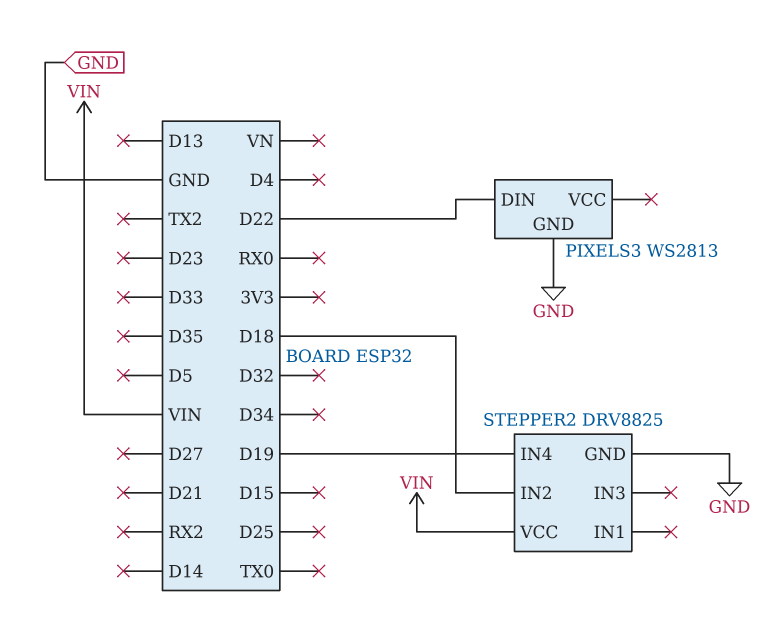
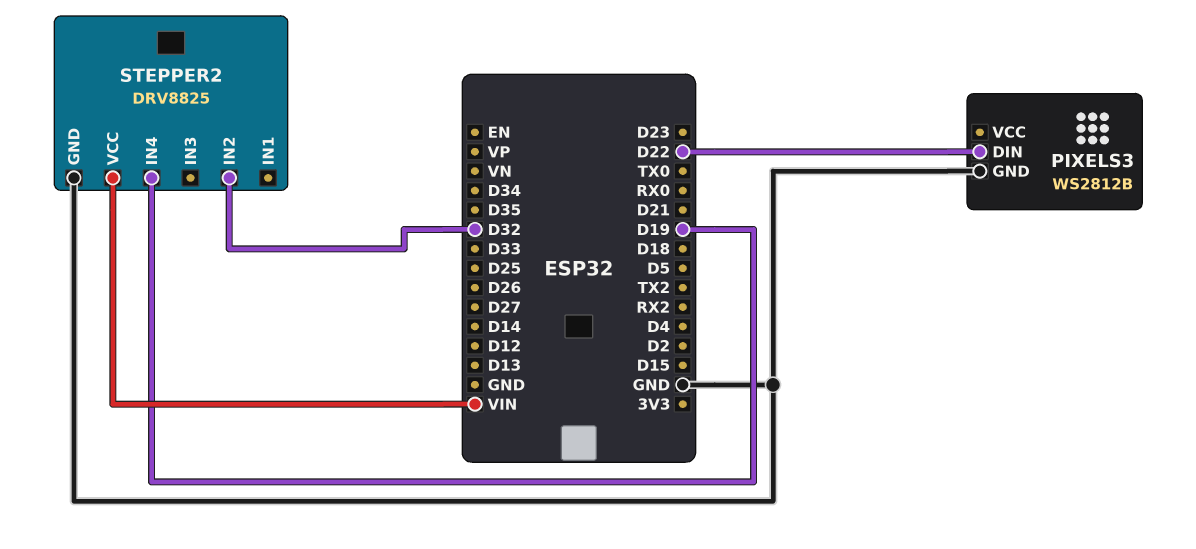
PIXELS3: WS2813 -> WS2812B
STEPPER2 pin IN2: D18 -> D32

